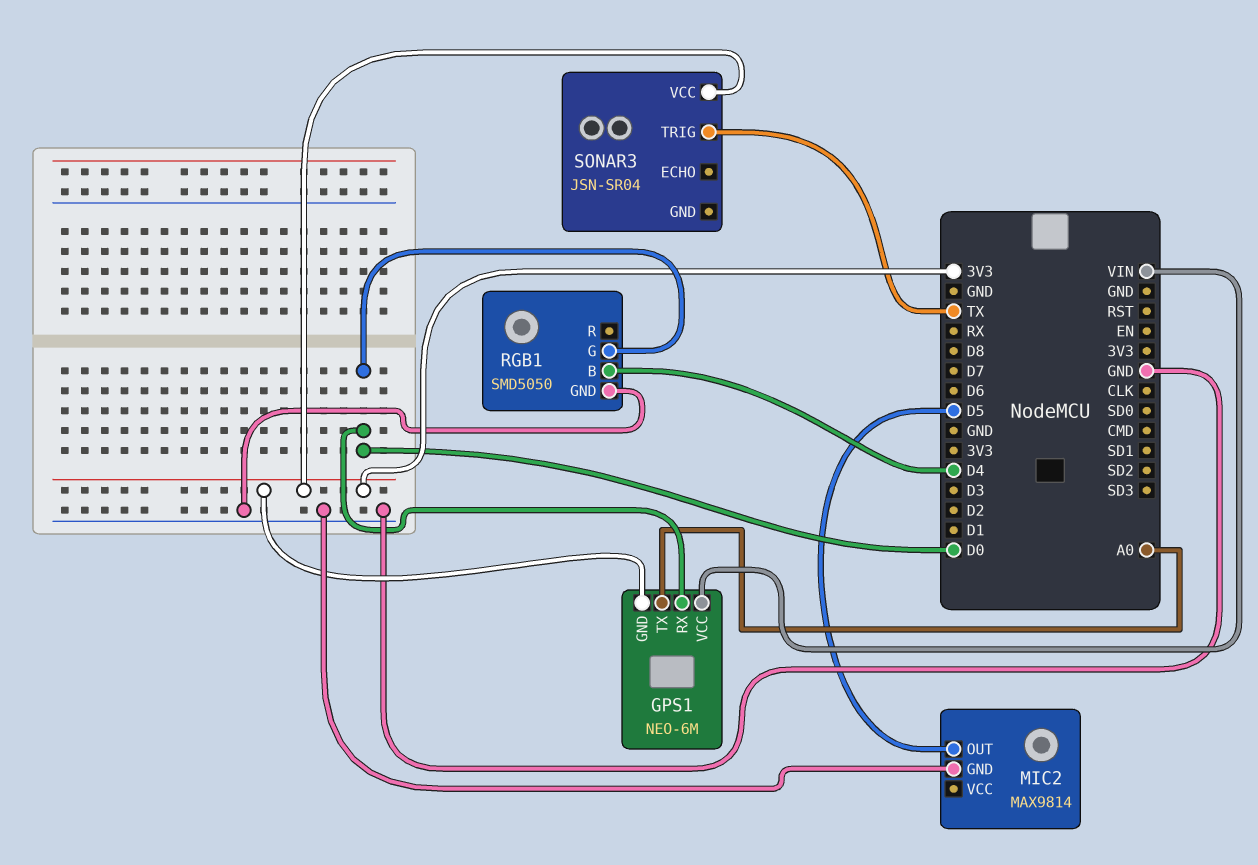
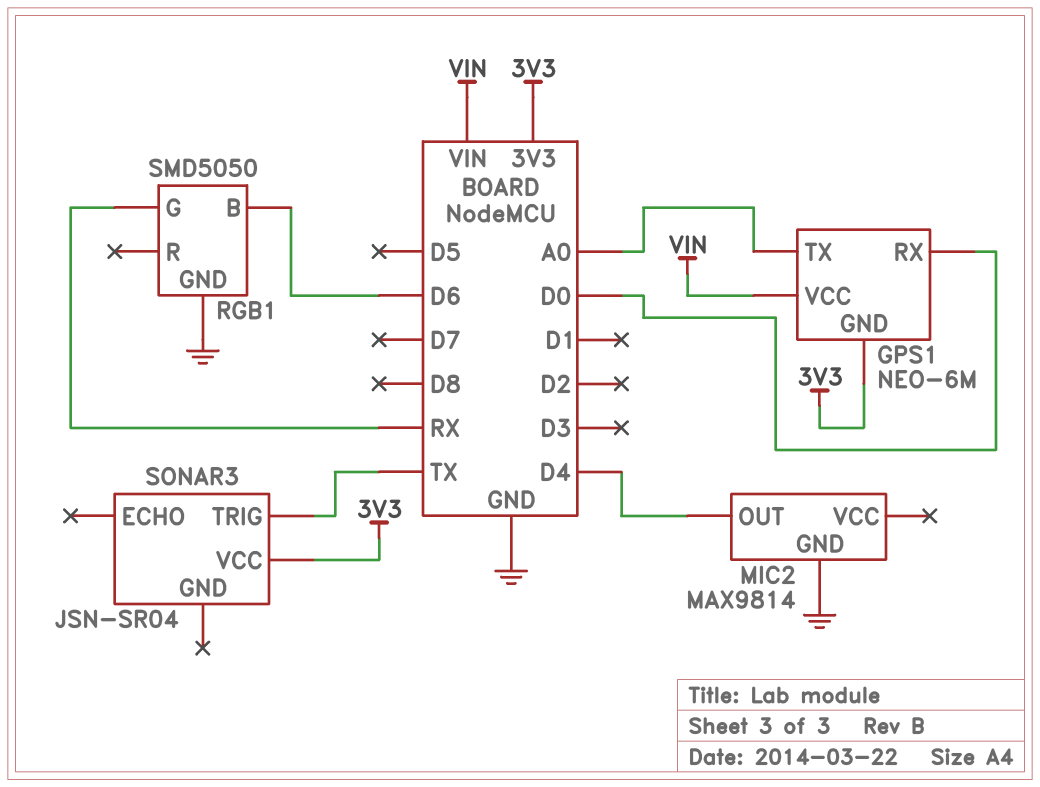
MIC2 pin OUT: D5 -> D4
RGB1 pin B: D4 -> D6
RGB1 pin G: D0 -> RX

